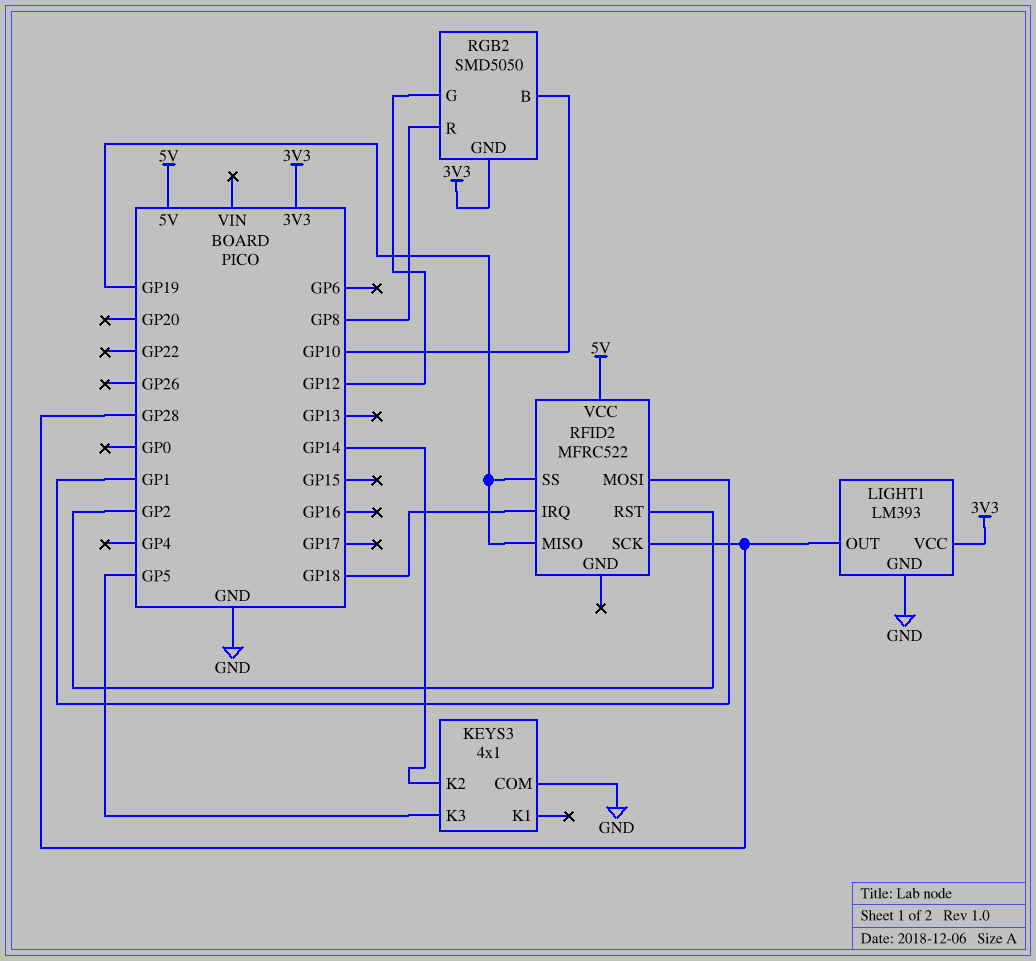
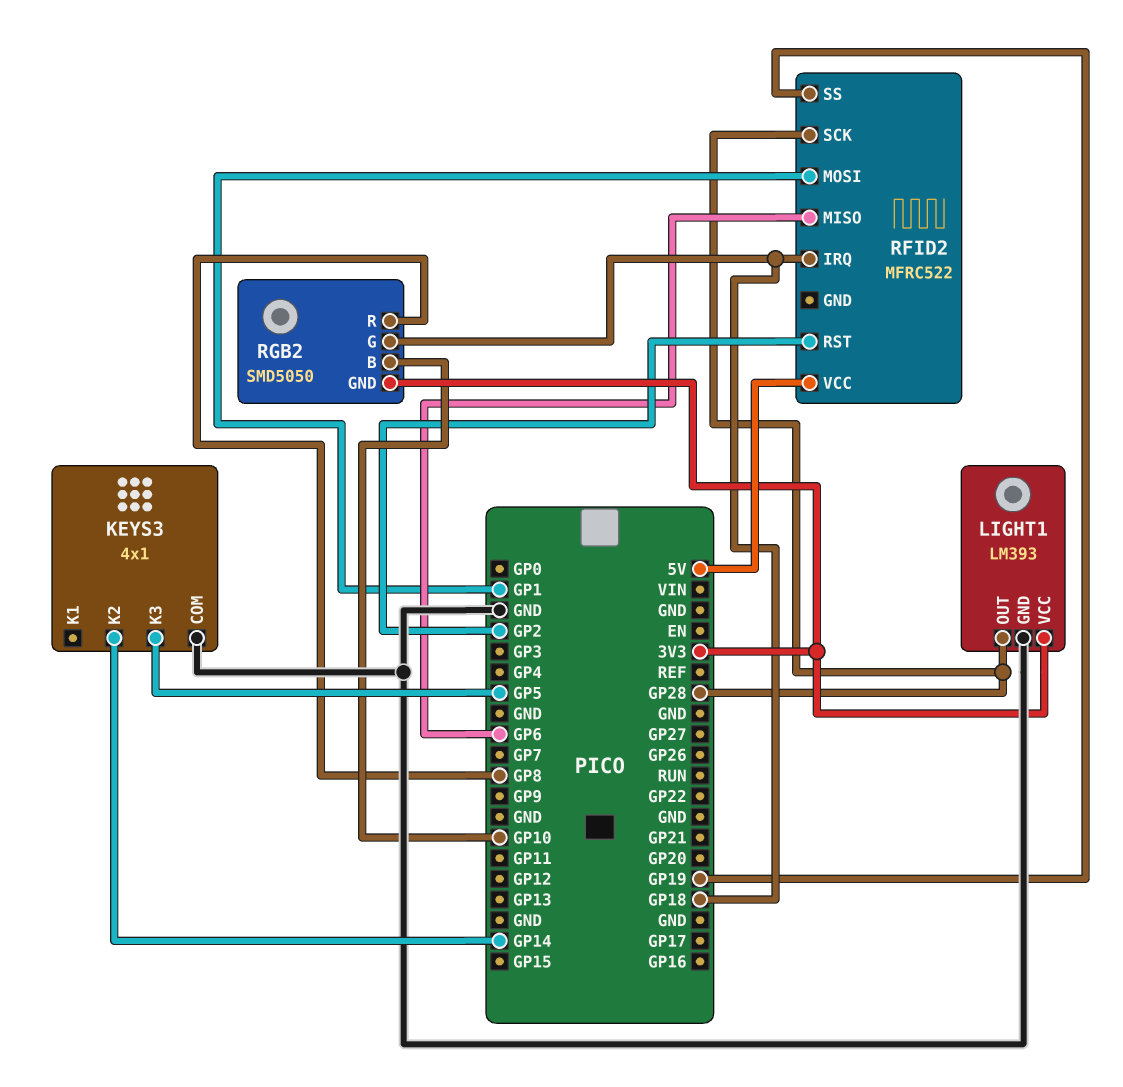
RFID2 pin MISO: GP19 -> GP6
RGB2 pin G: GP12 -> GP18

